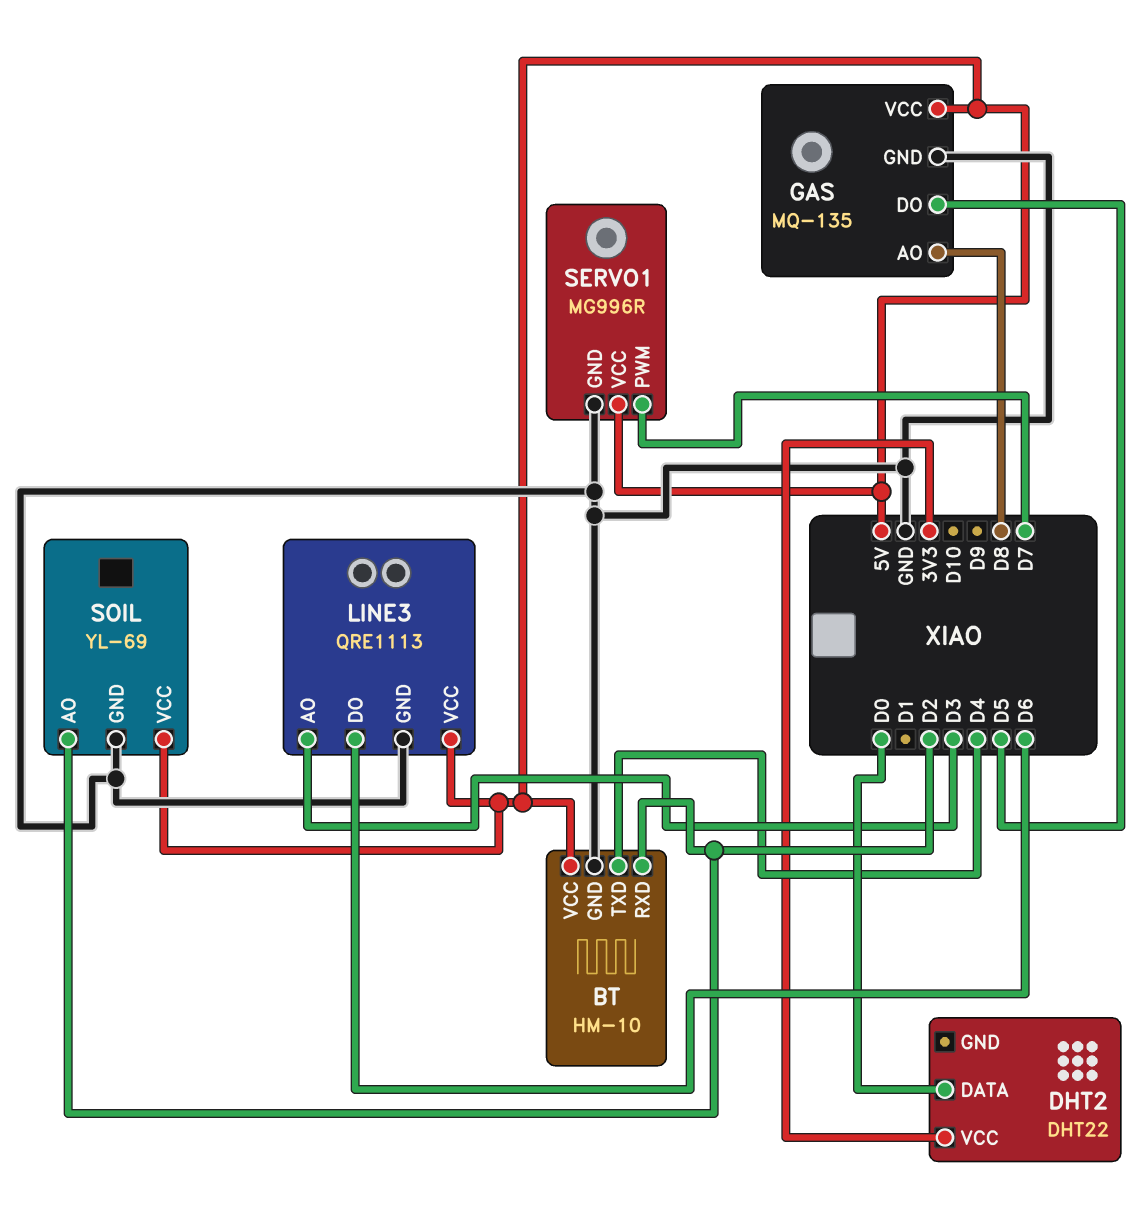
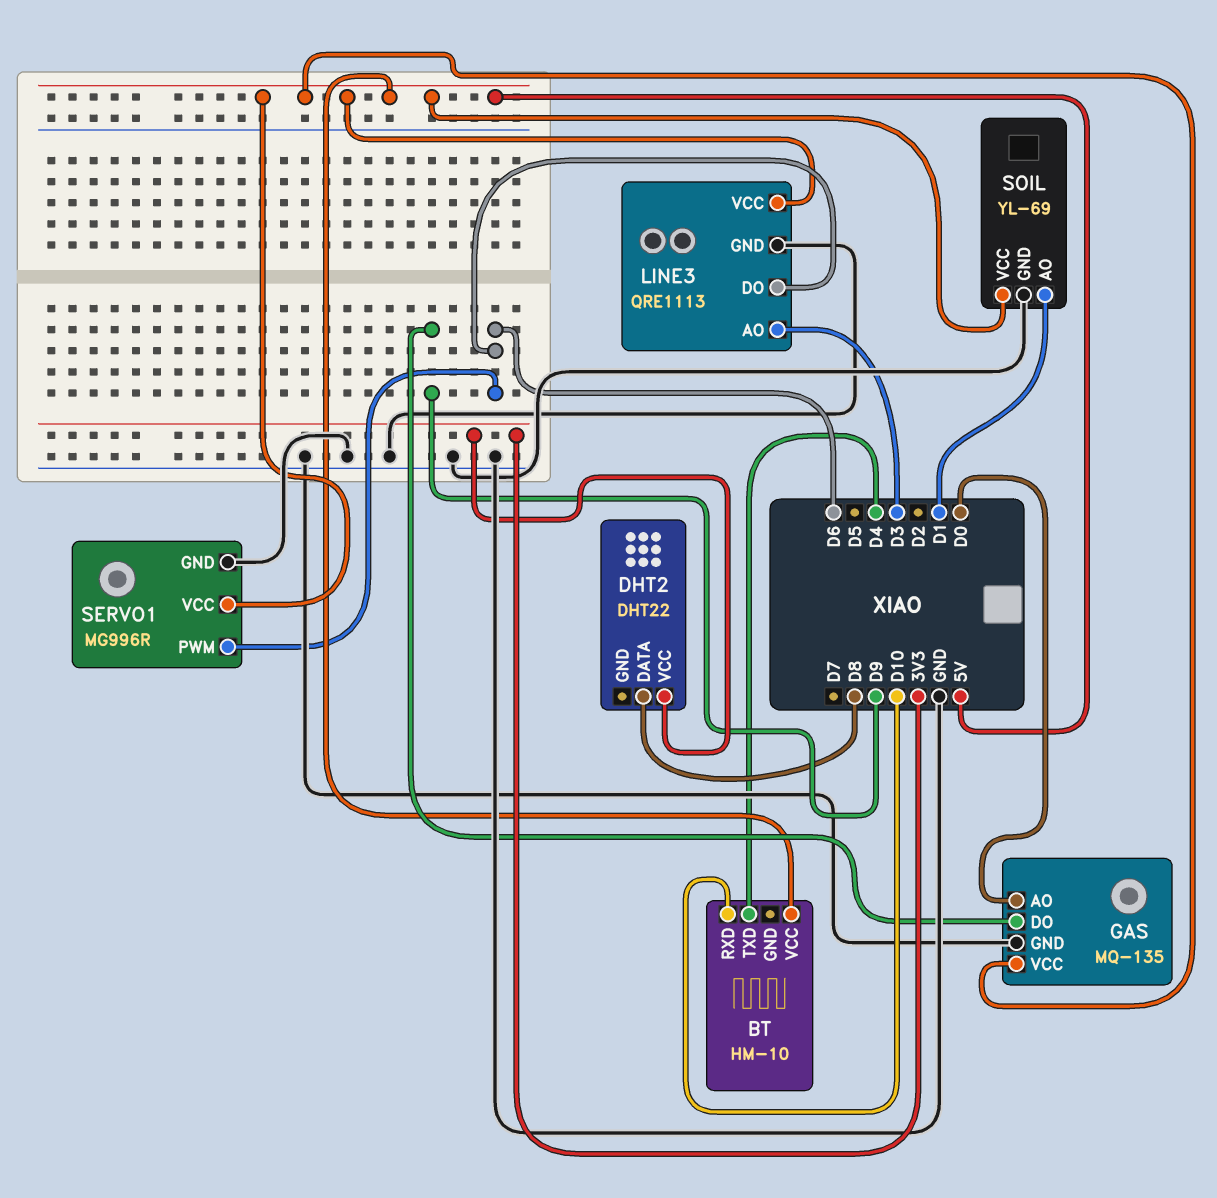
BT pin GND: GND -> none
BT pin RXD: D2 -> D10
DHT2 pin DATA: D0 -> D8
GAS pin AO: D8 -> D0
GAS pin DO: D5 -> D9
SERVO1 pin PWM: D7 -> D6
SOIL pin AO: D2 -> D1

